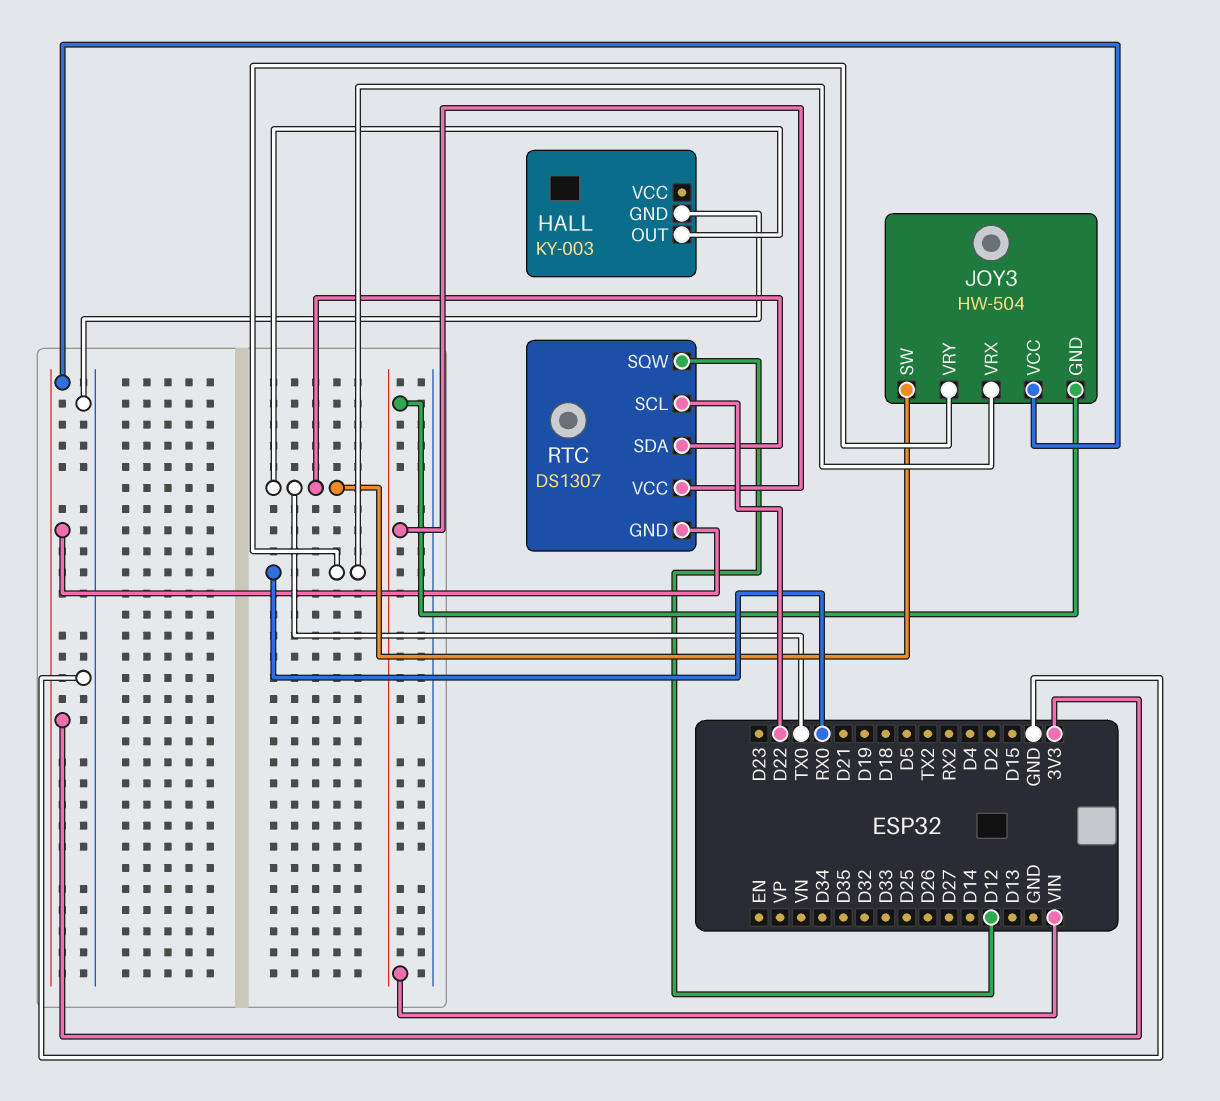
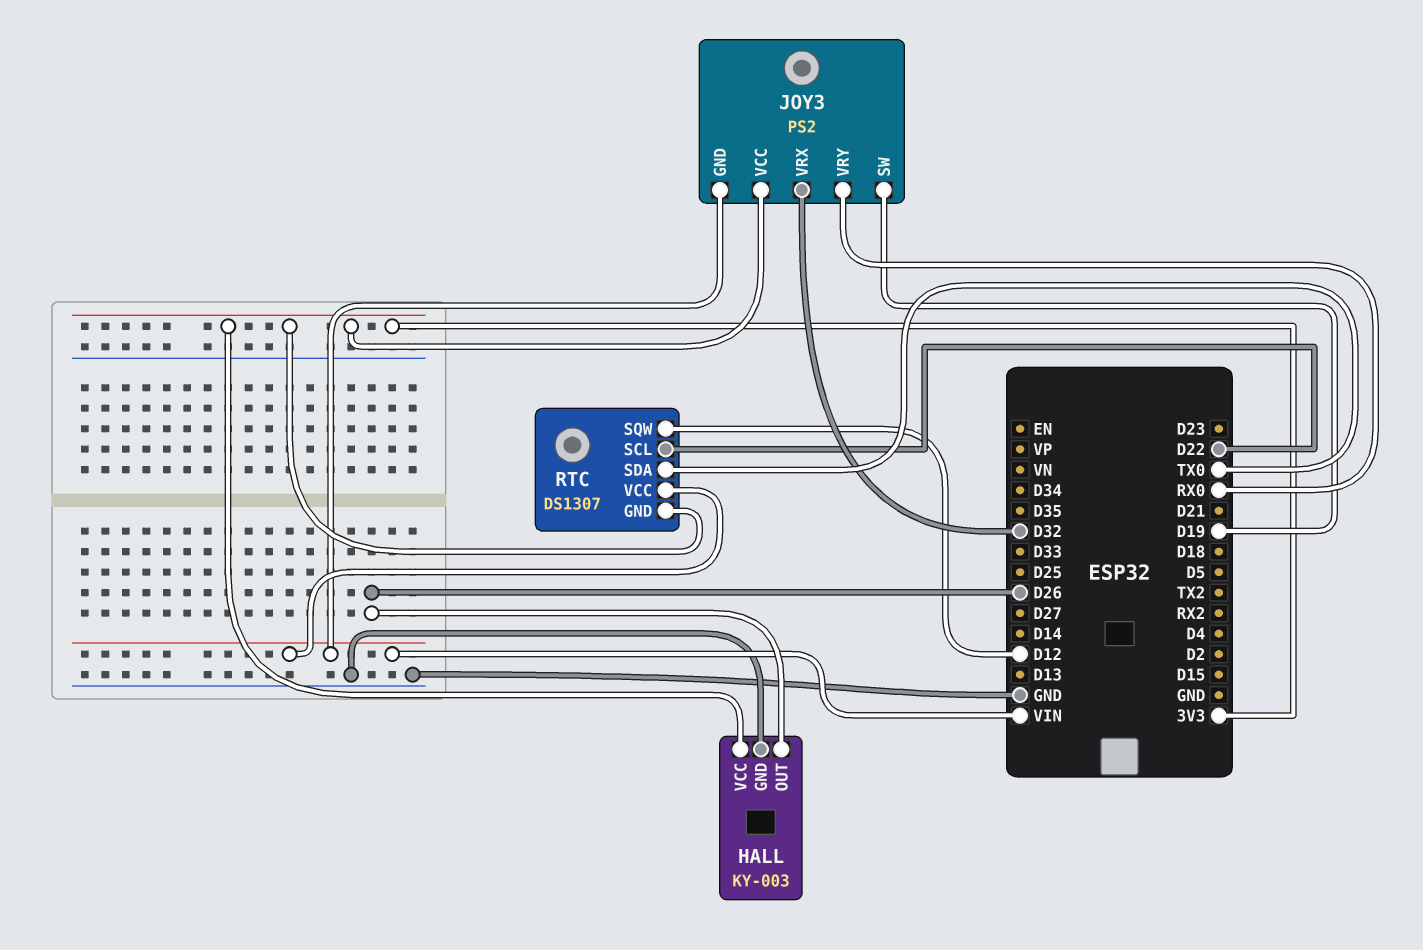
HALL pin OUT: TX0 -> D26
HALL pin VCC: none -> 3V3
JOY3: HW-504 -> PS2
JOY3 pin SW: TX0 -> D19
JOY3 pin VRX: RX0 -> D32

